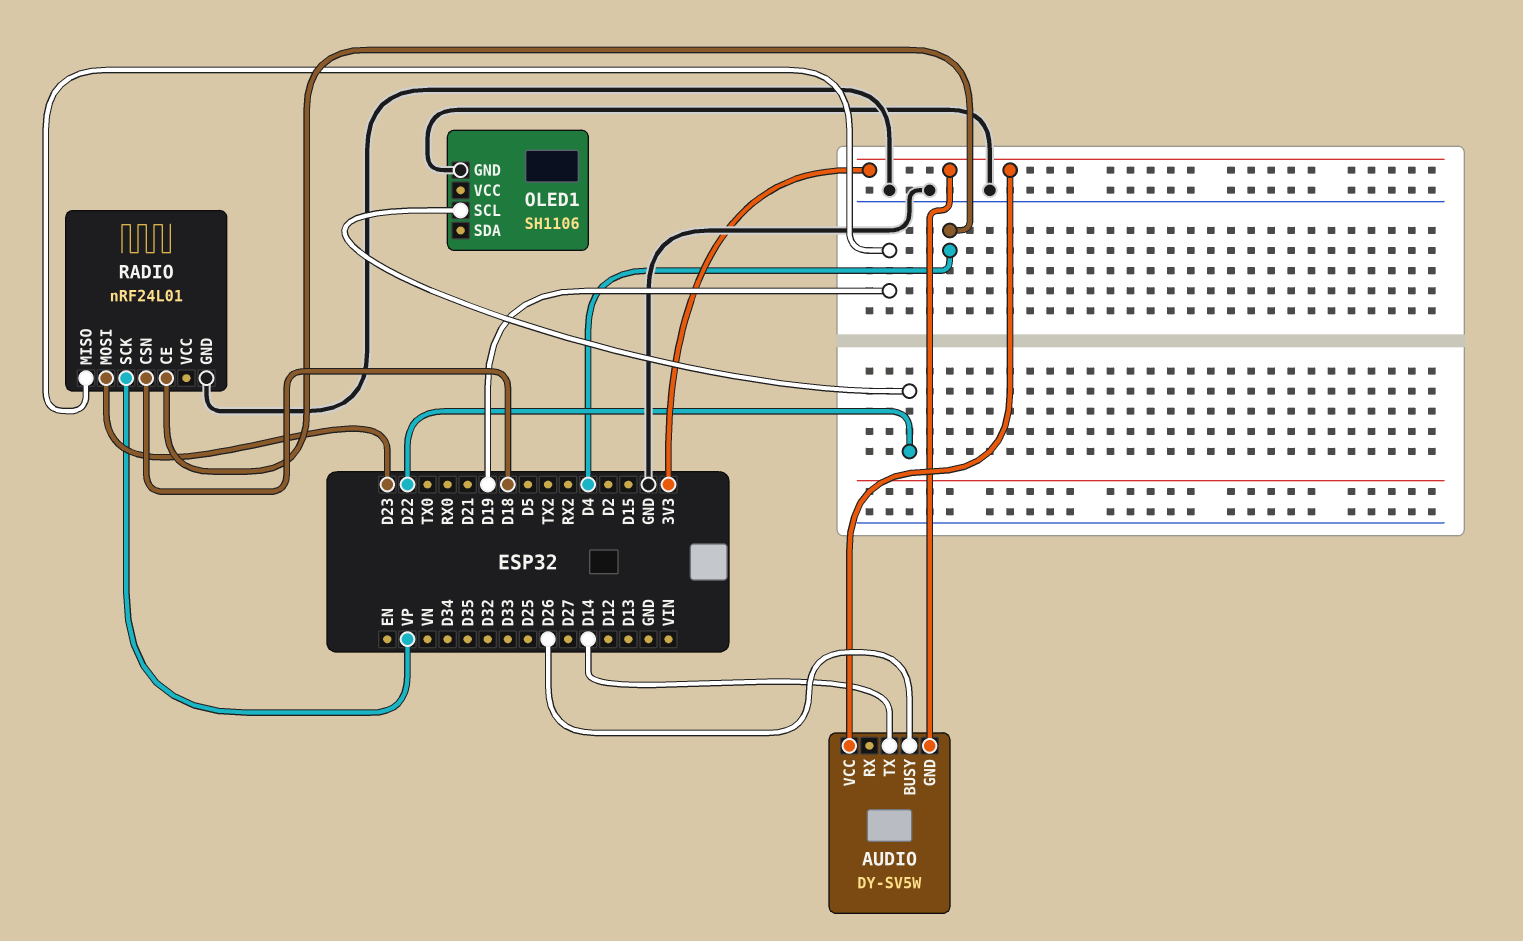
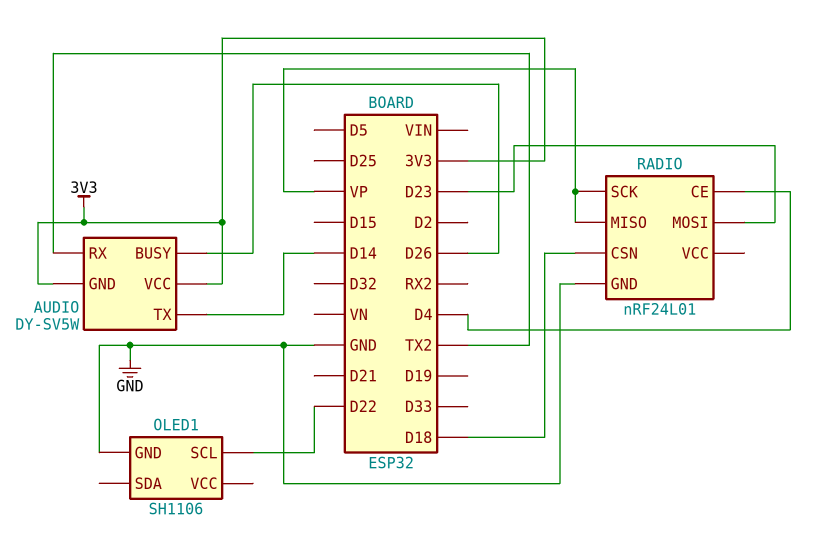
AUDIO pin RX: none -> TX2
RADIO pin MISO: D19 -> VP

